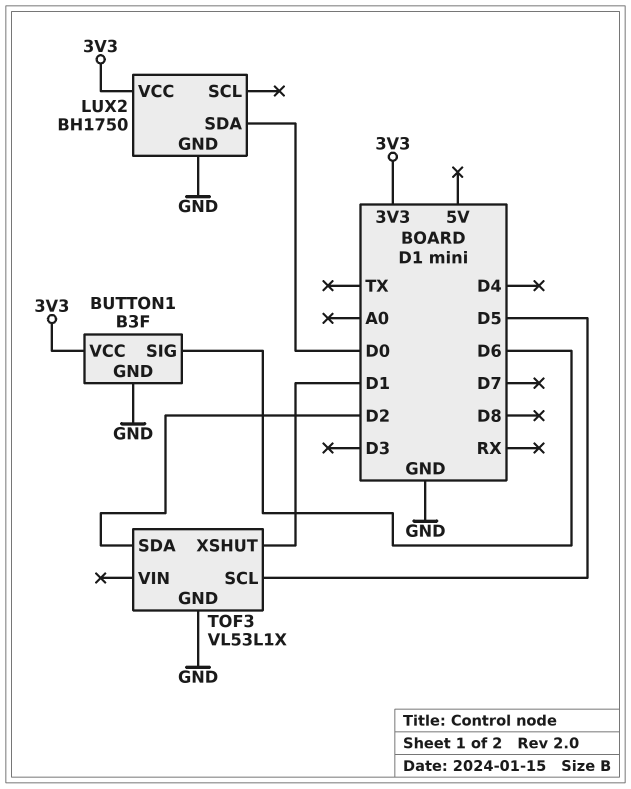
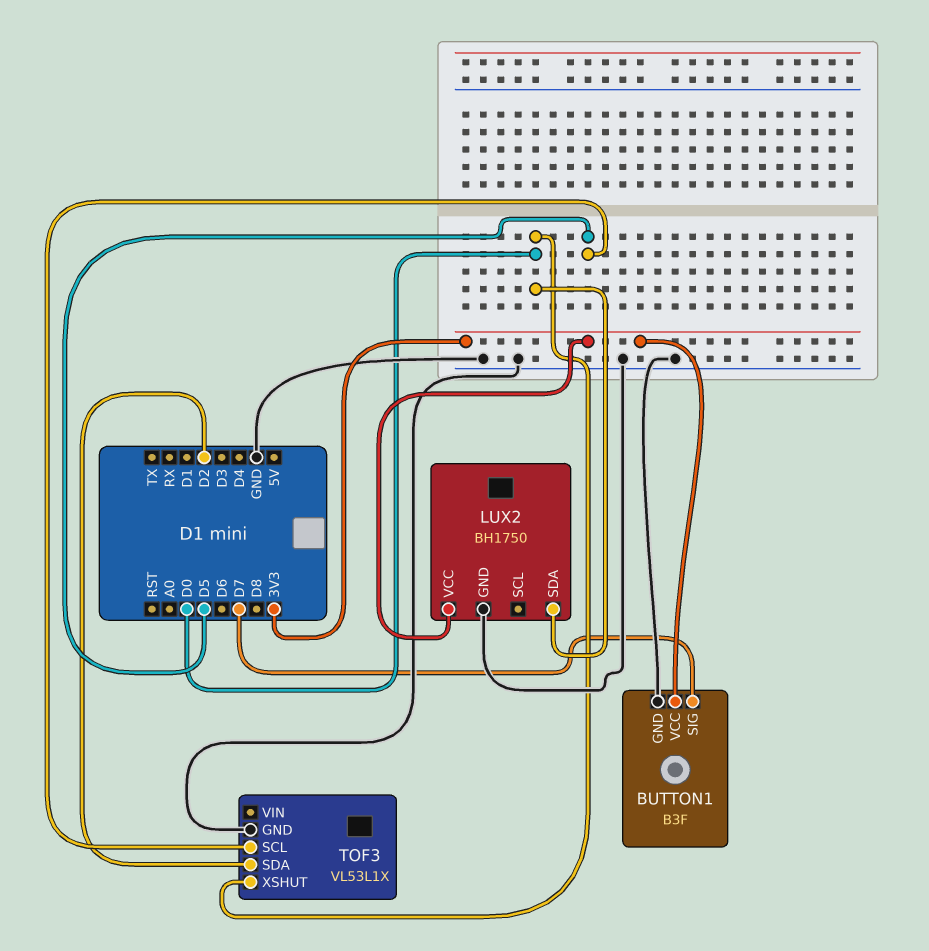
BUTTON1 pin SIG: D6 -> D7
TOF3 pin XSHUT: D1 -> D0

